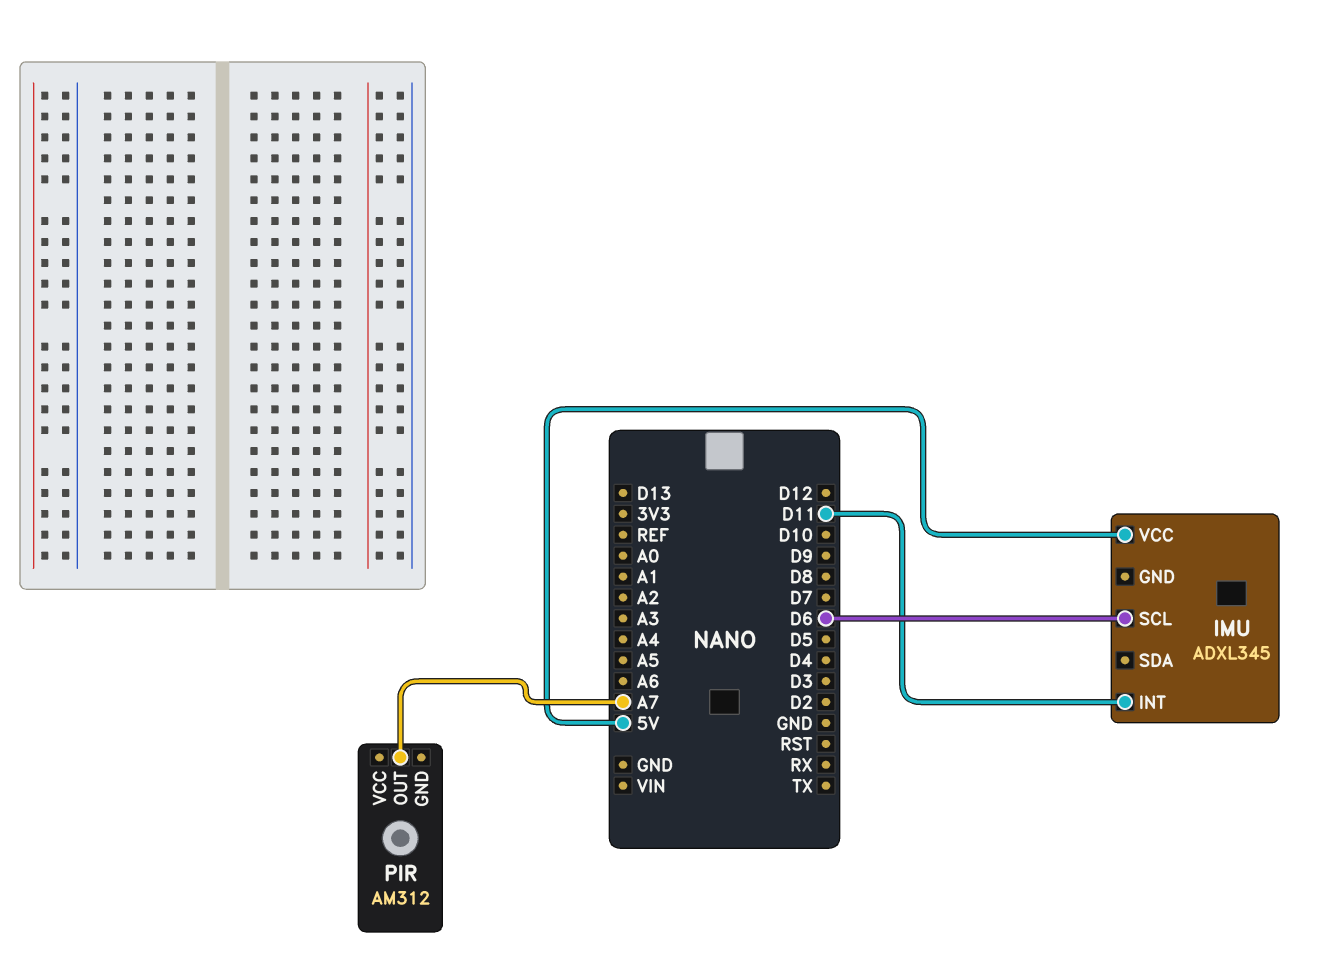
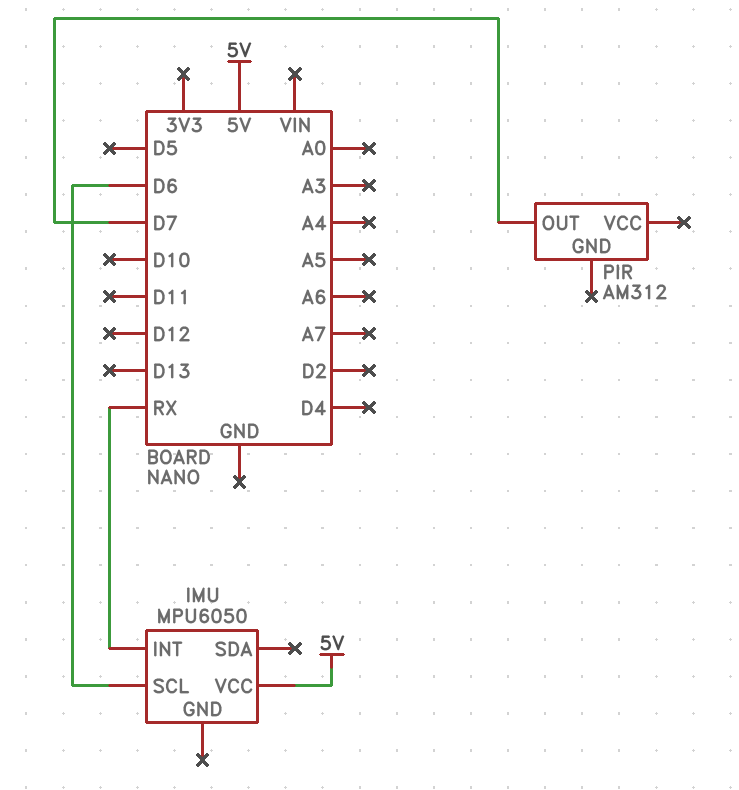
IMU: ADXL345 -> MPU6050
IMU pin INT: D11 -> RX
PIR pin OUT: A7 -> D7

